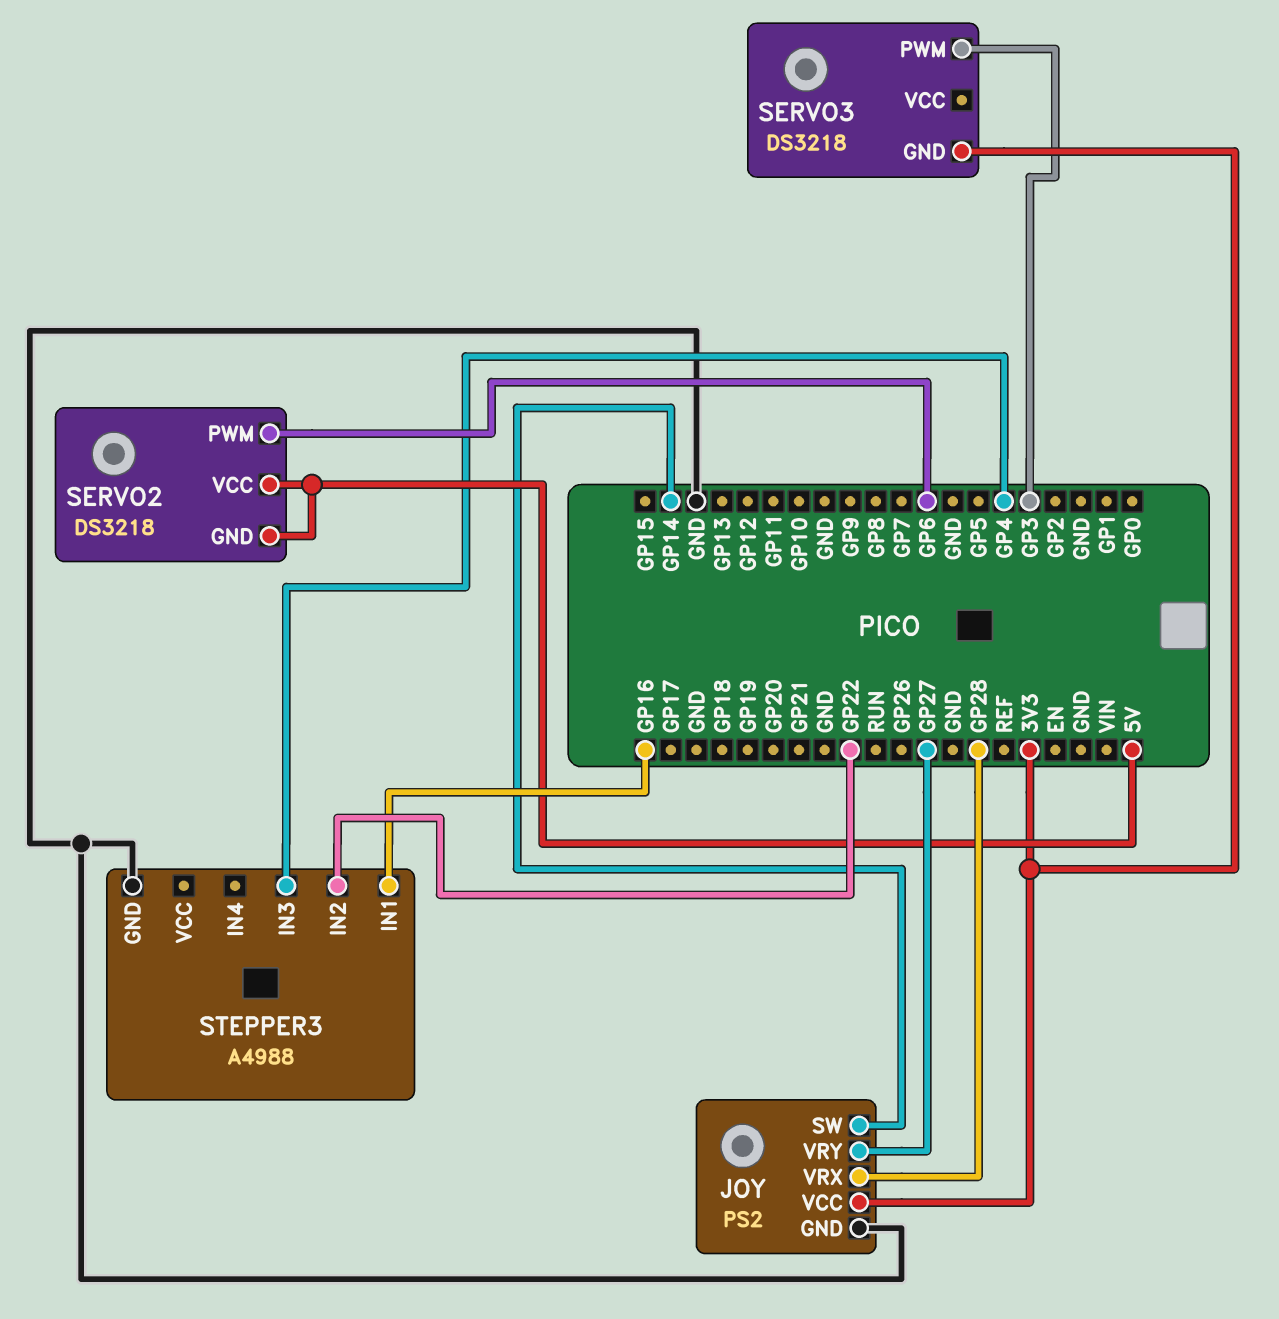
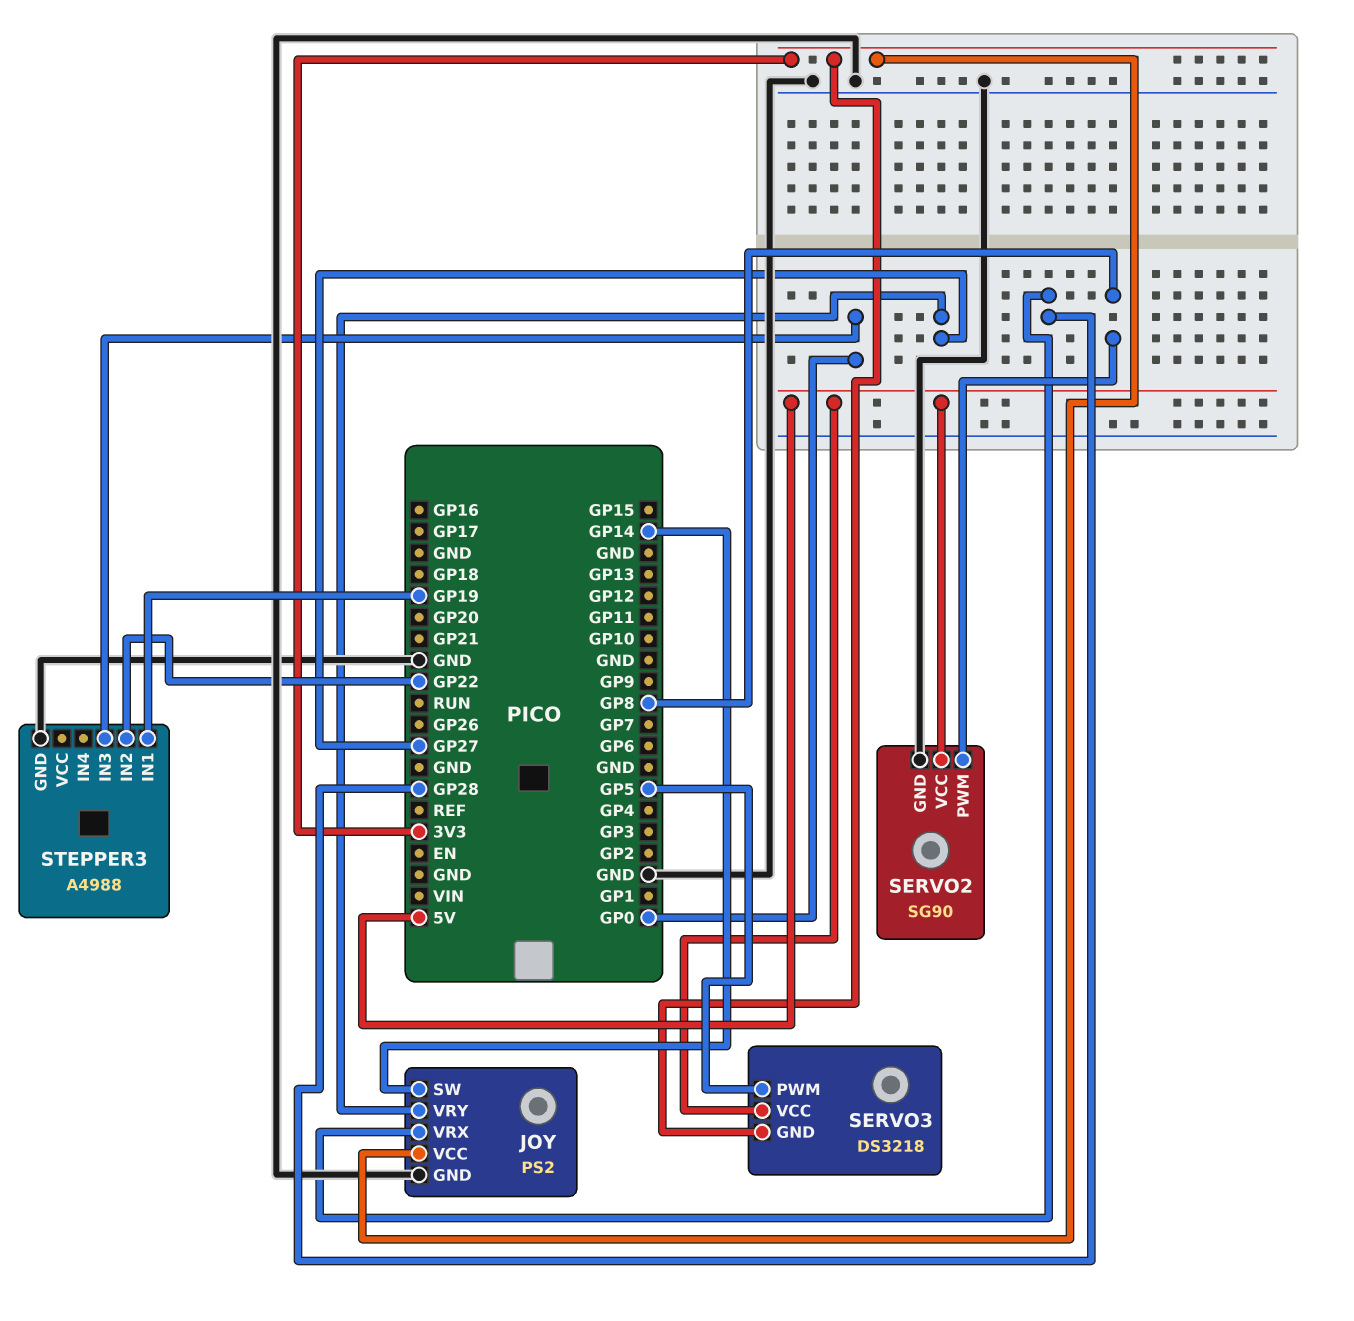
SERVO2: DS3218 -> SG90
SERVO2 pin GND: 5V -> GND
SERVO2 pin PWM: GP6 -> GP8
SERVO3 pin PWM: GP3 -> GP5
SERVO3 pin VCC: none -> 5V
STEPPER3 pin IN1: GP16 -> GP19
STEPPER3 pin IN3: GP4 -> GP0

